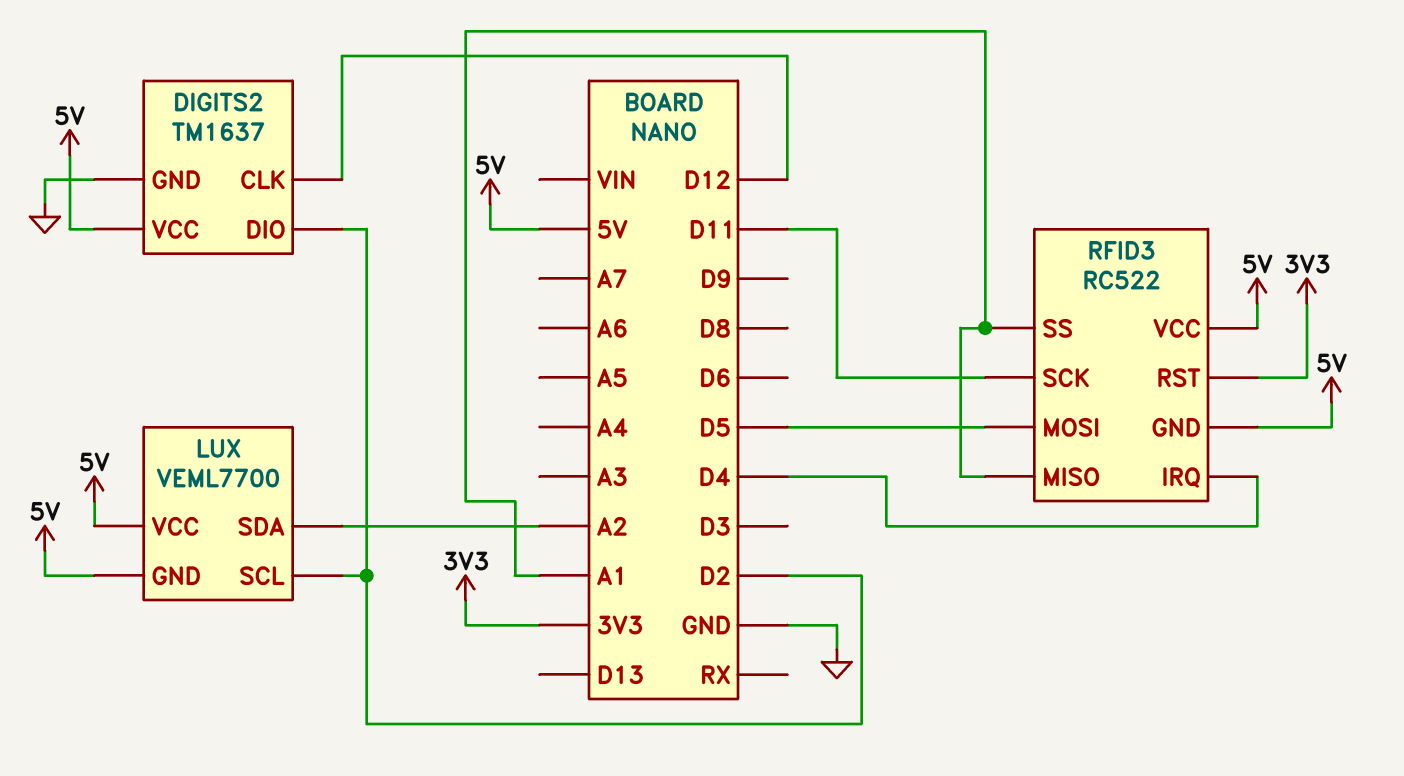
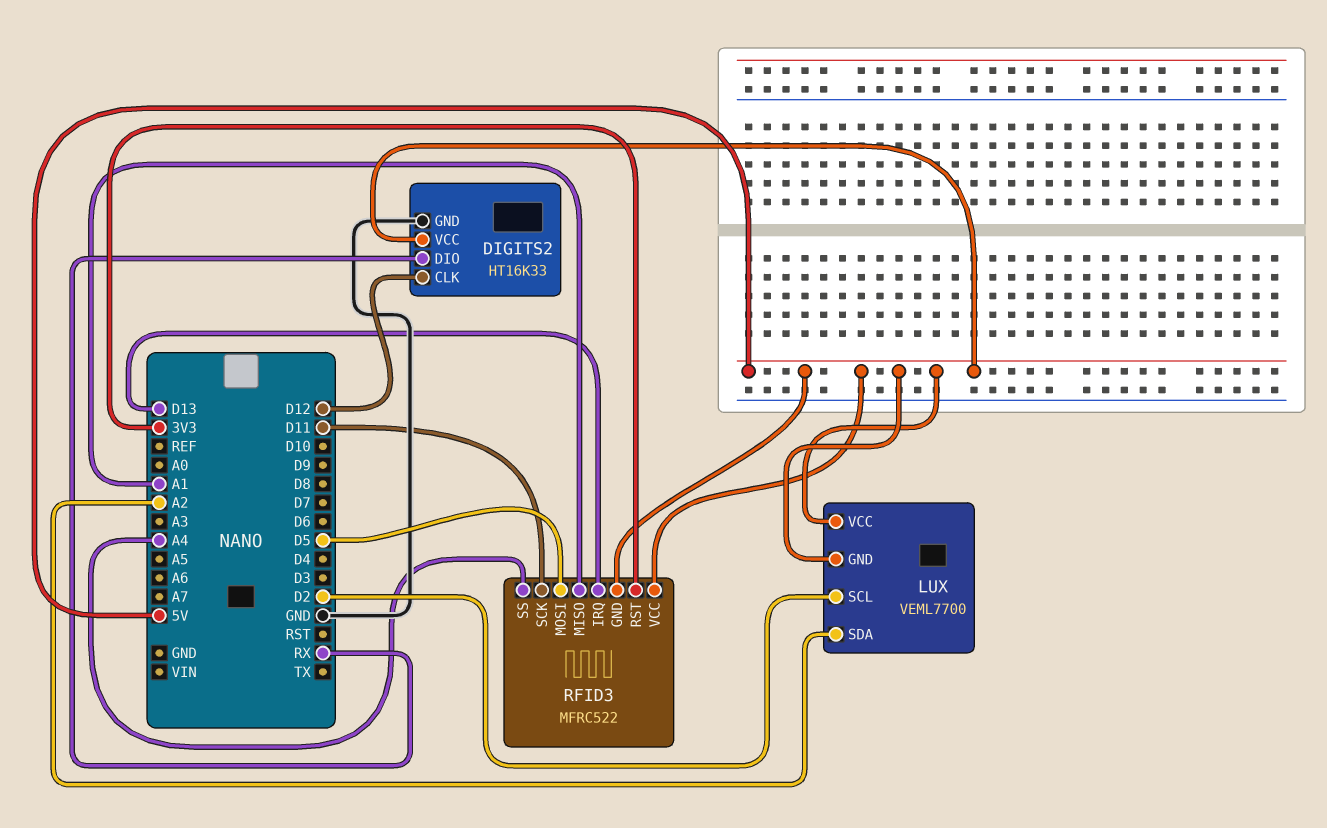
DIGITS2: TM1637 -> HT16K33
DIGITS2 pin DIO: D2 -> RX
RFID3: RC522 -> MFRC522
RFID3 pin IRQ: D4 -> D13
RFID3 pin SS: A1 -> A4

